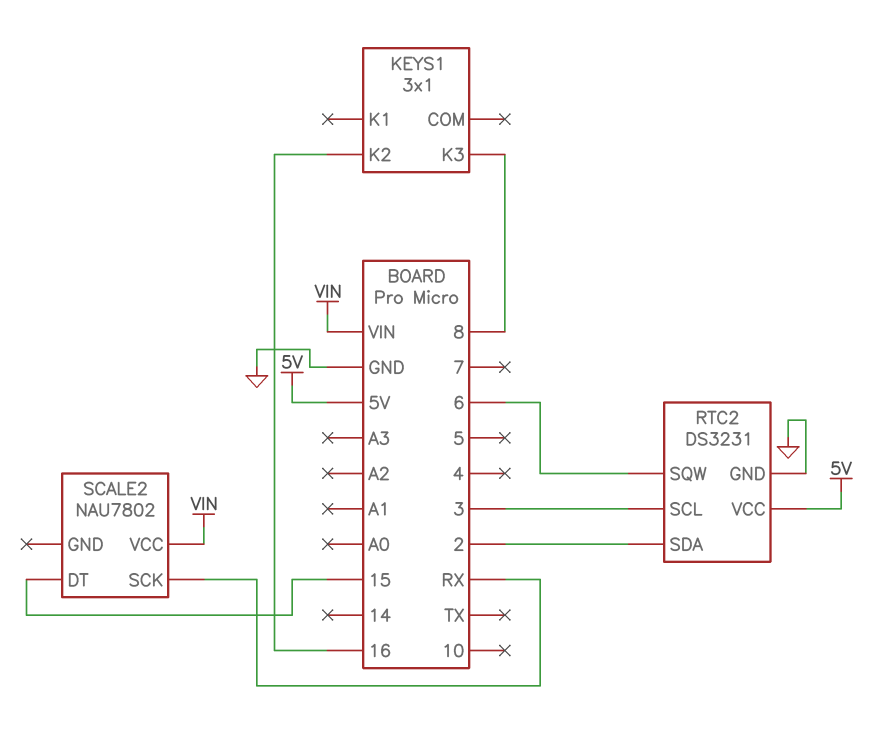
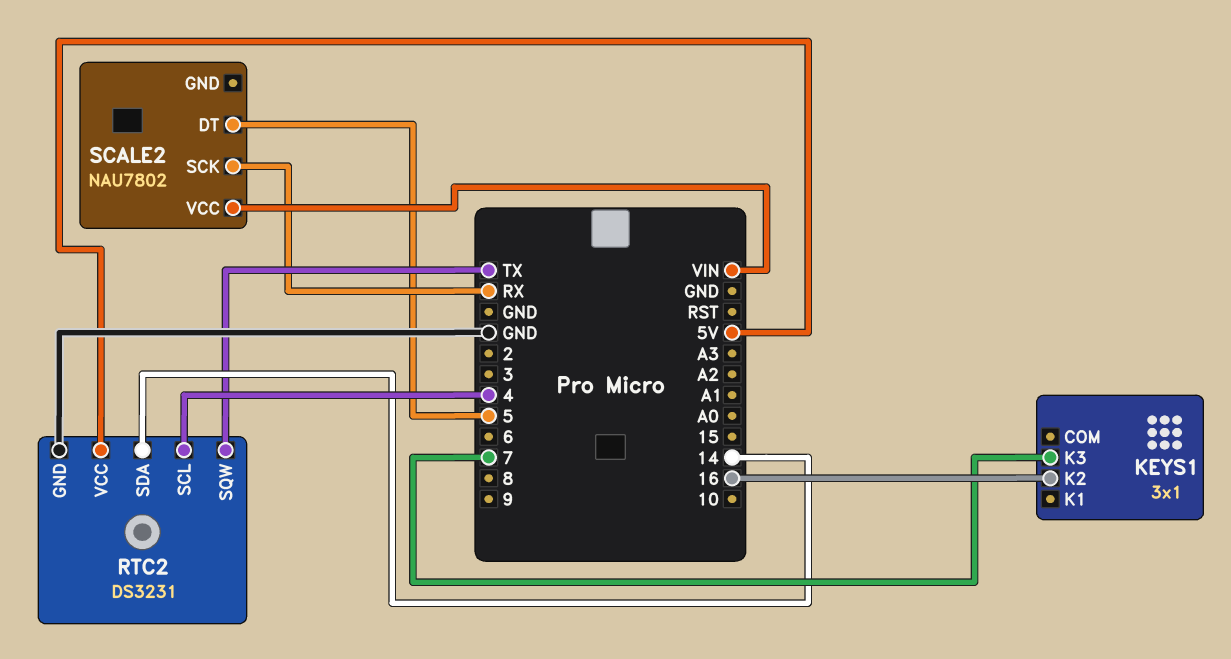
KEYS1 pin K3: 8 -> 7
RTC2 pin SCL: 3 -> 4
RTC2 pin SDA: 2 -> 14
RTC2 pin SQW: 6 -> TX
SCALE2 pin DT: 15 -> 5

